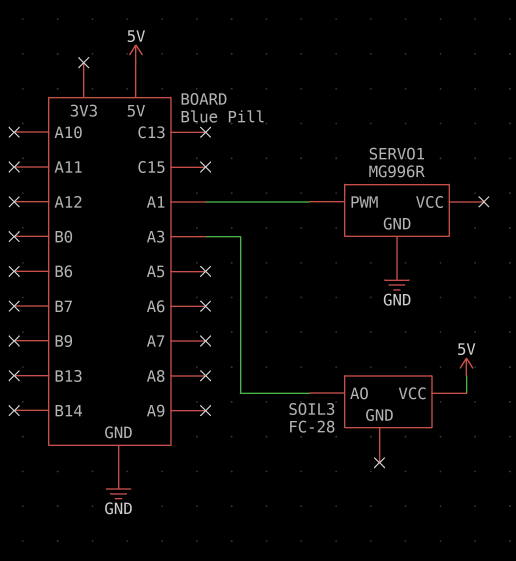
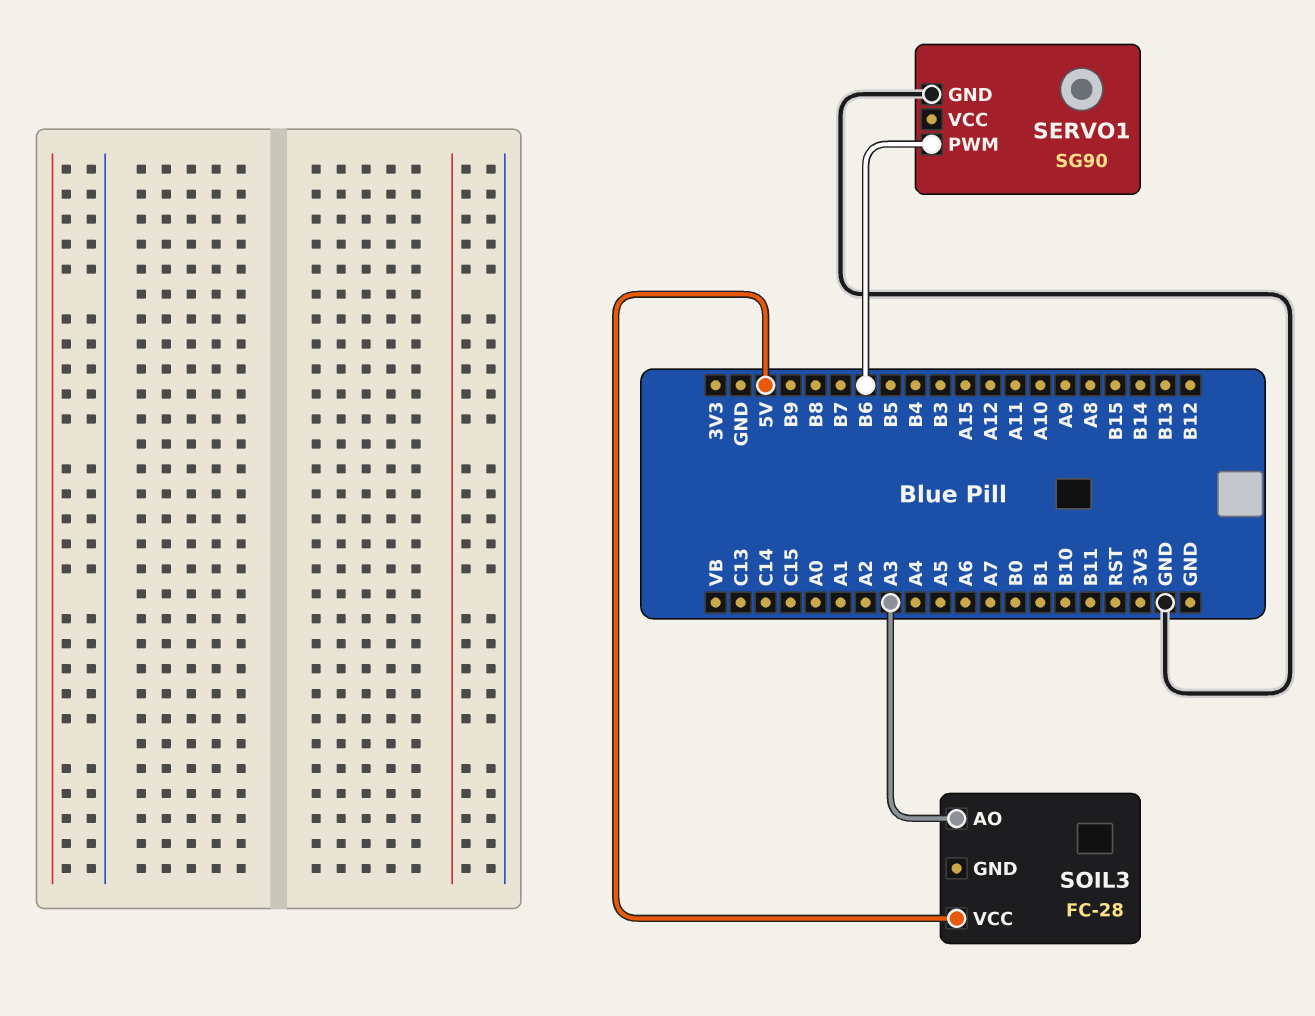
SERVO1: MG996R -> SG90
SERVO1 pin PWM: A1 -> B6

